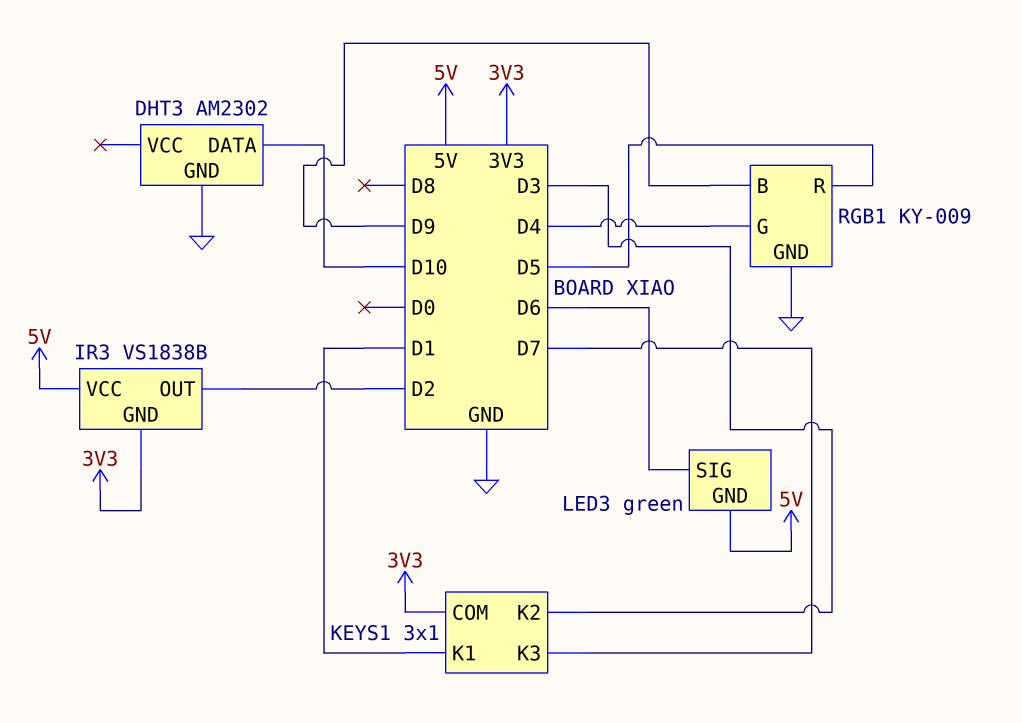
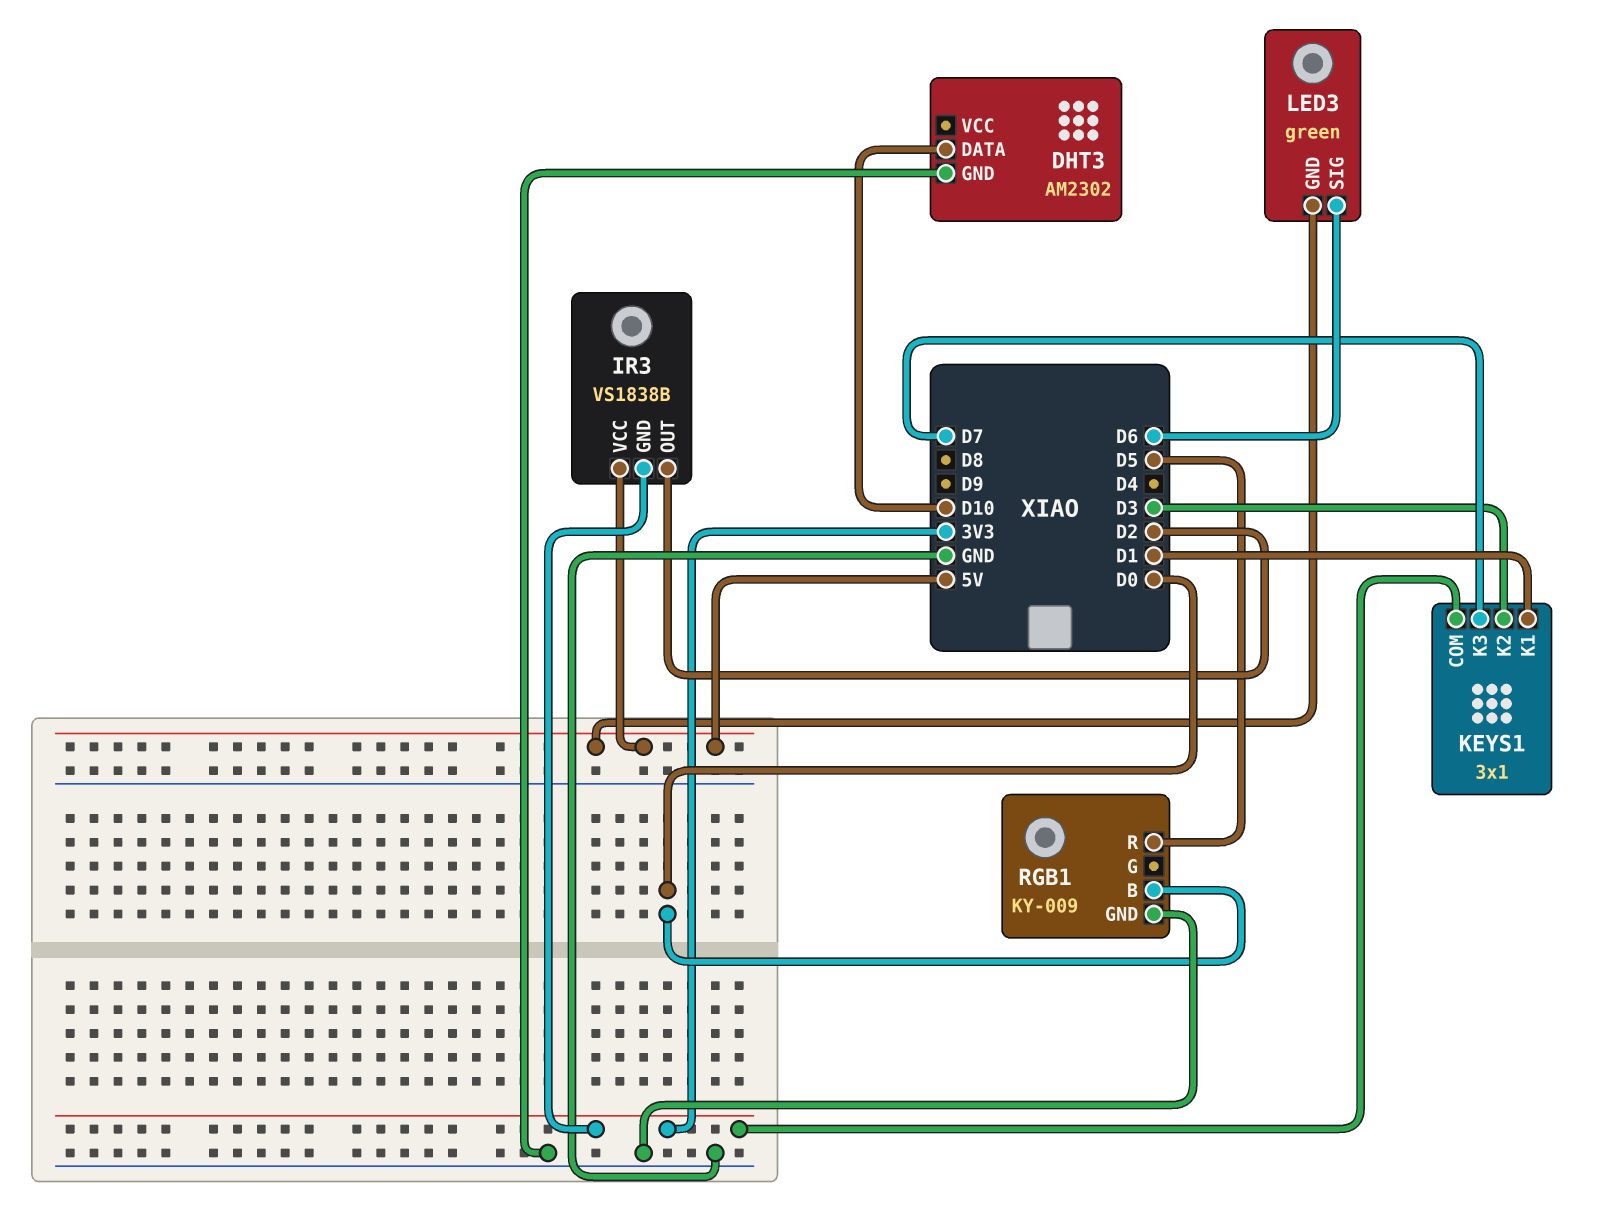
RGB1 pin B: D9 -> D0
RGB1 pin G: D4 -> none

